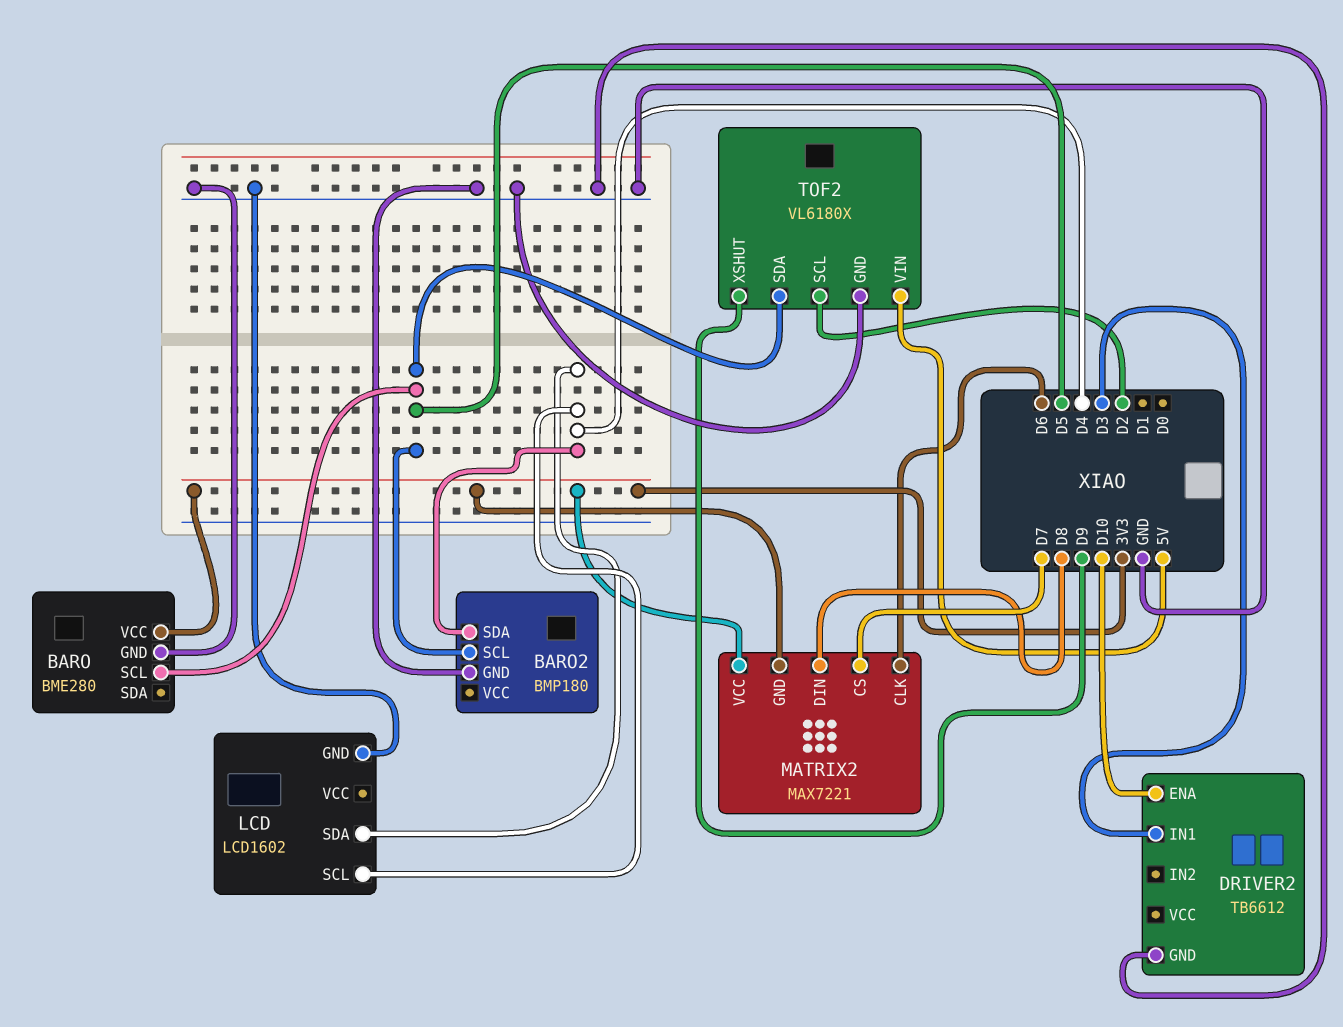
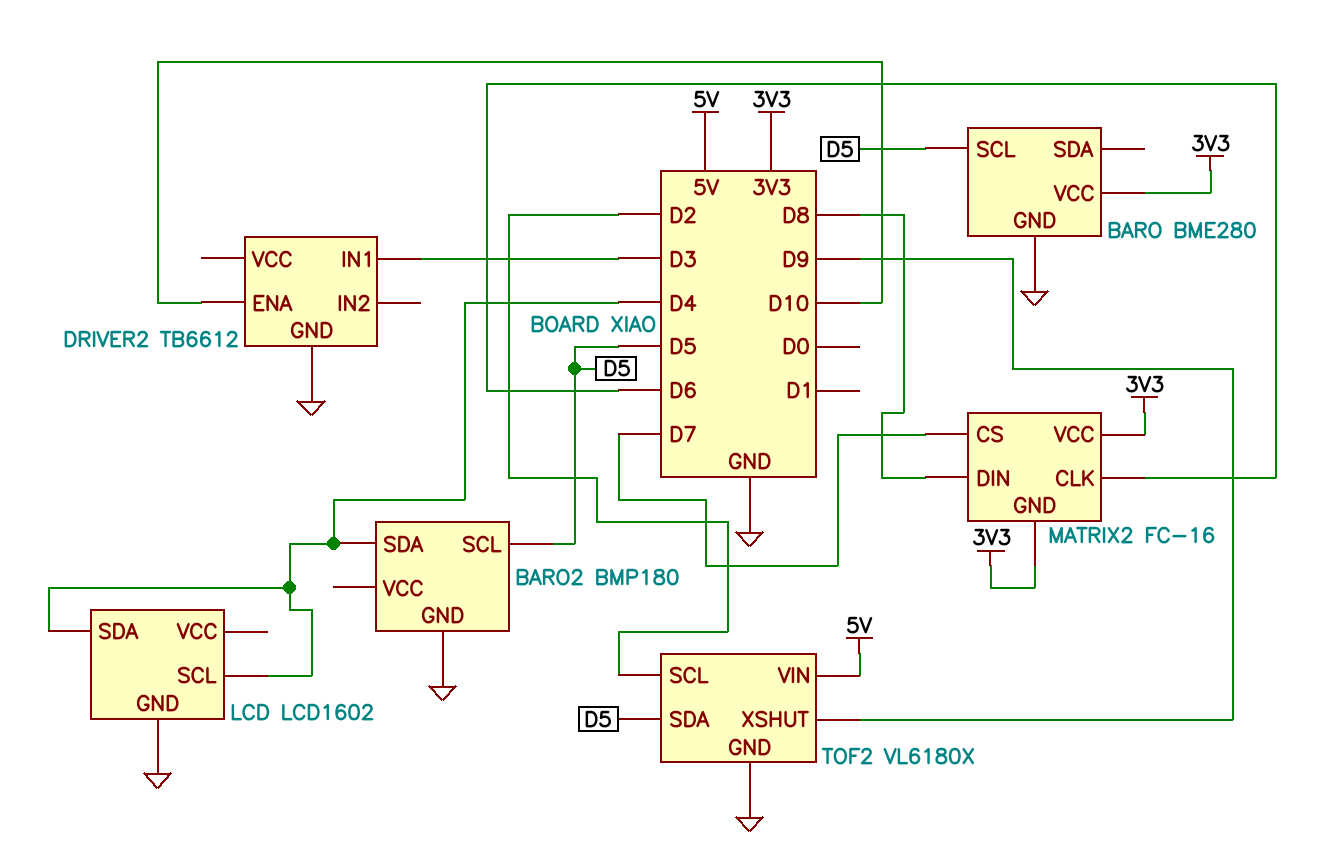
MATRIX2: MAX7221 -> FC-16

